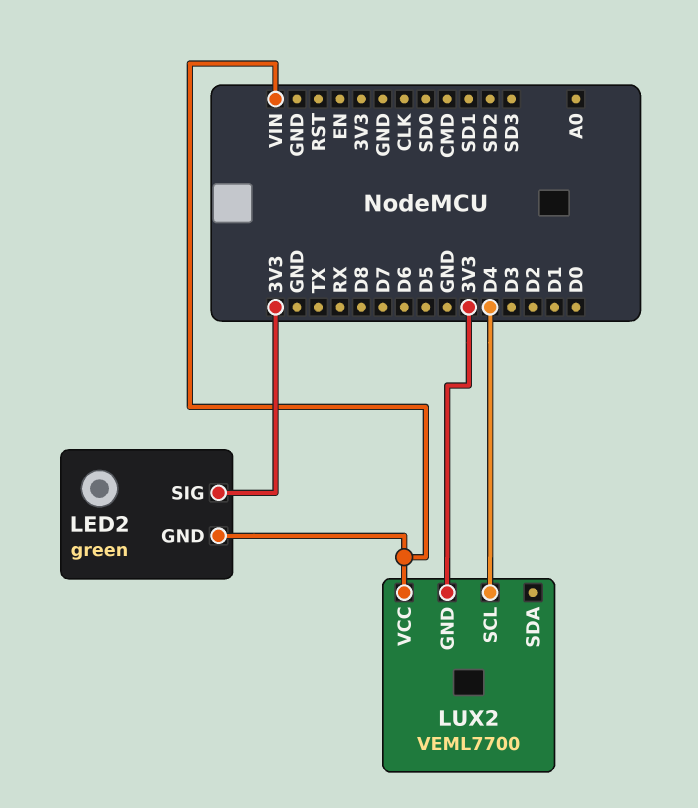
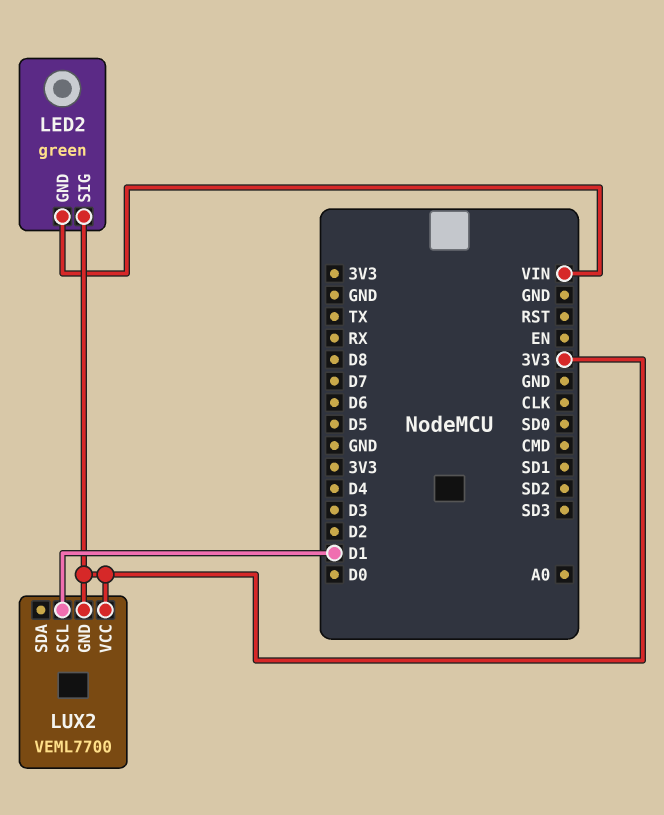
LUX2 pin SCL: D4 -> D1
LUX2 pin VCC: VIN -> 3V3

